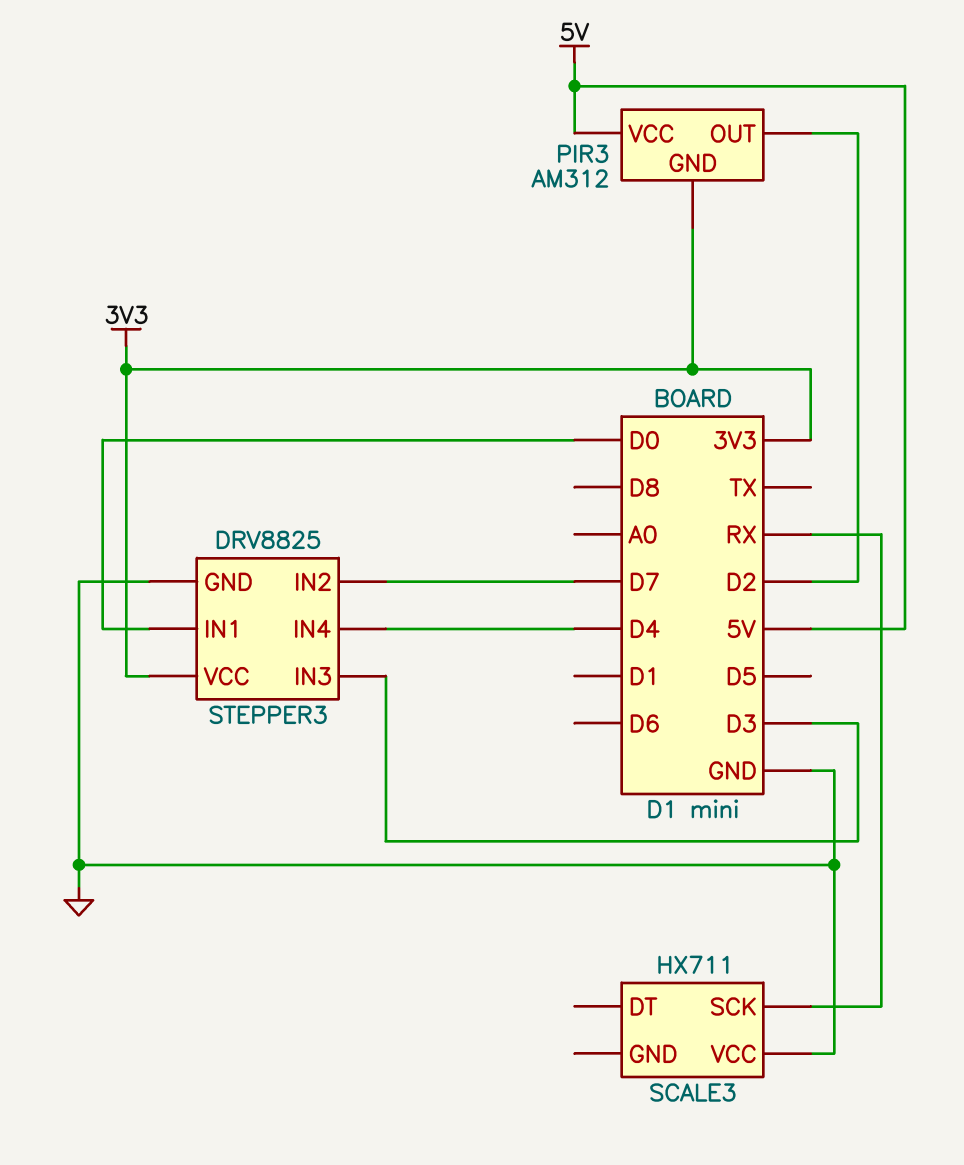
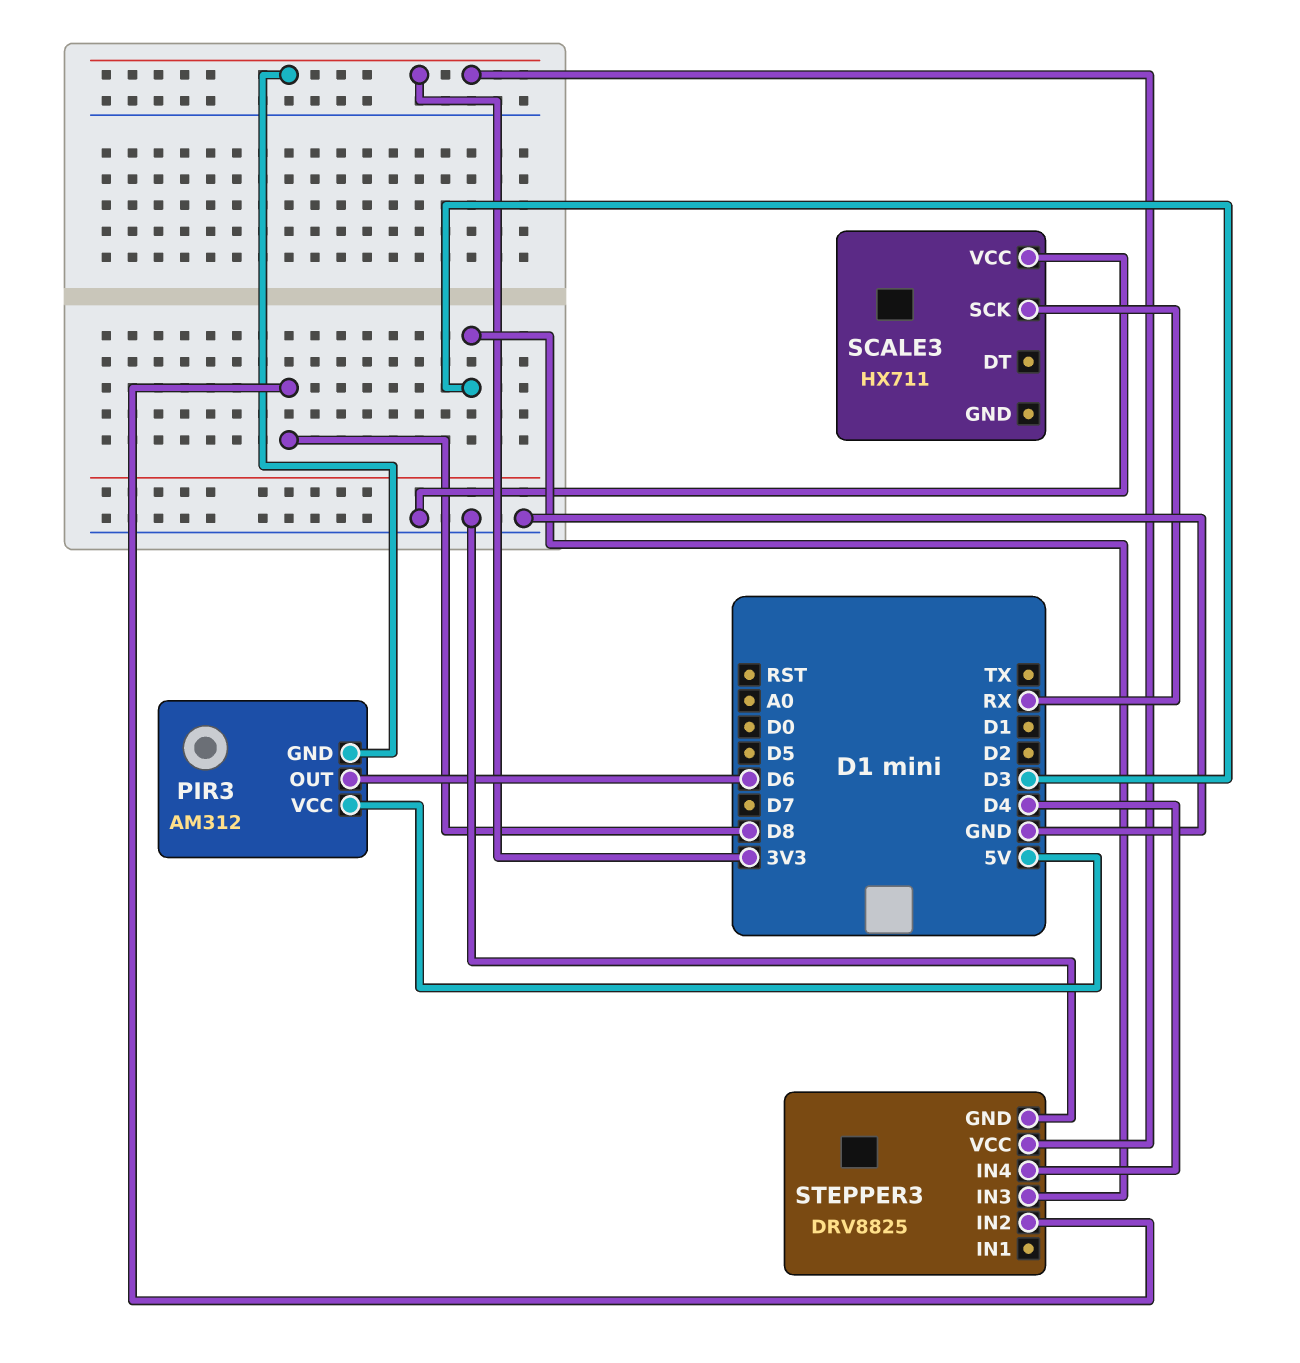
PIR3 pin OUT: D2 -> D6
STEPPER3 pin IN1: D0 -> none
STEPPER3 pin IN2: D7 -> D8

